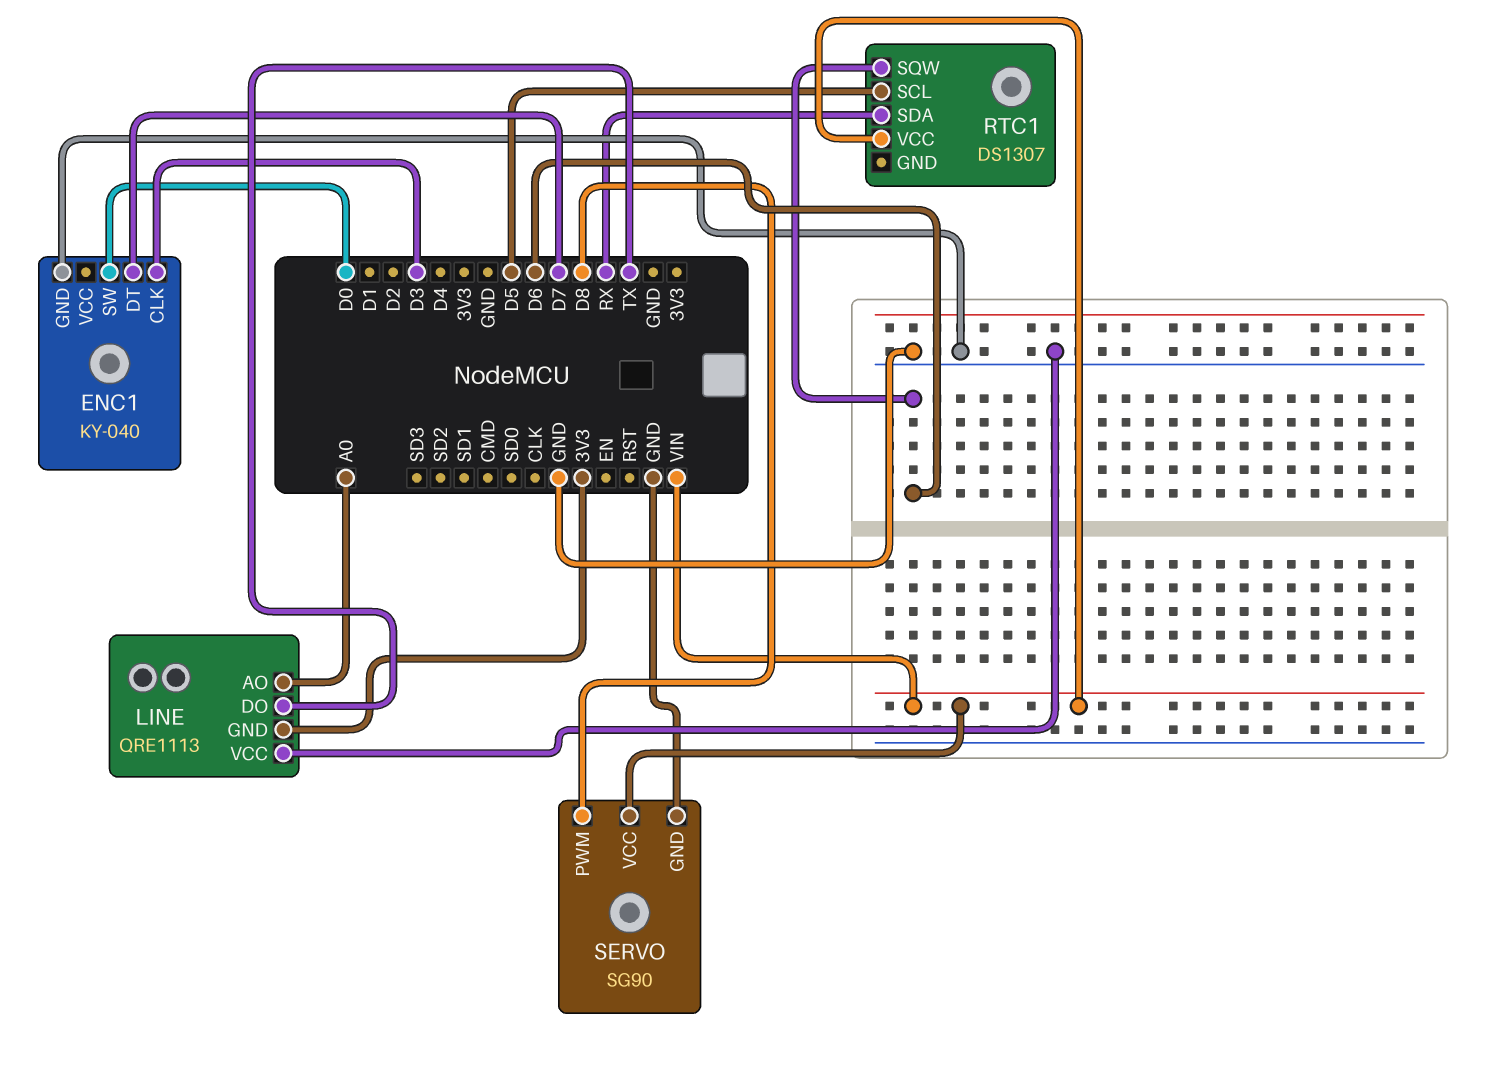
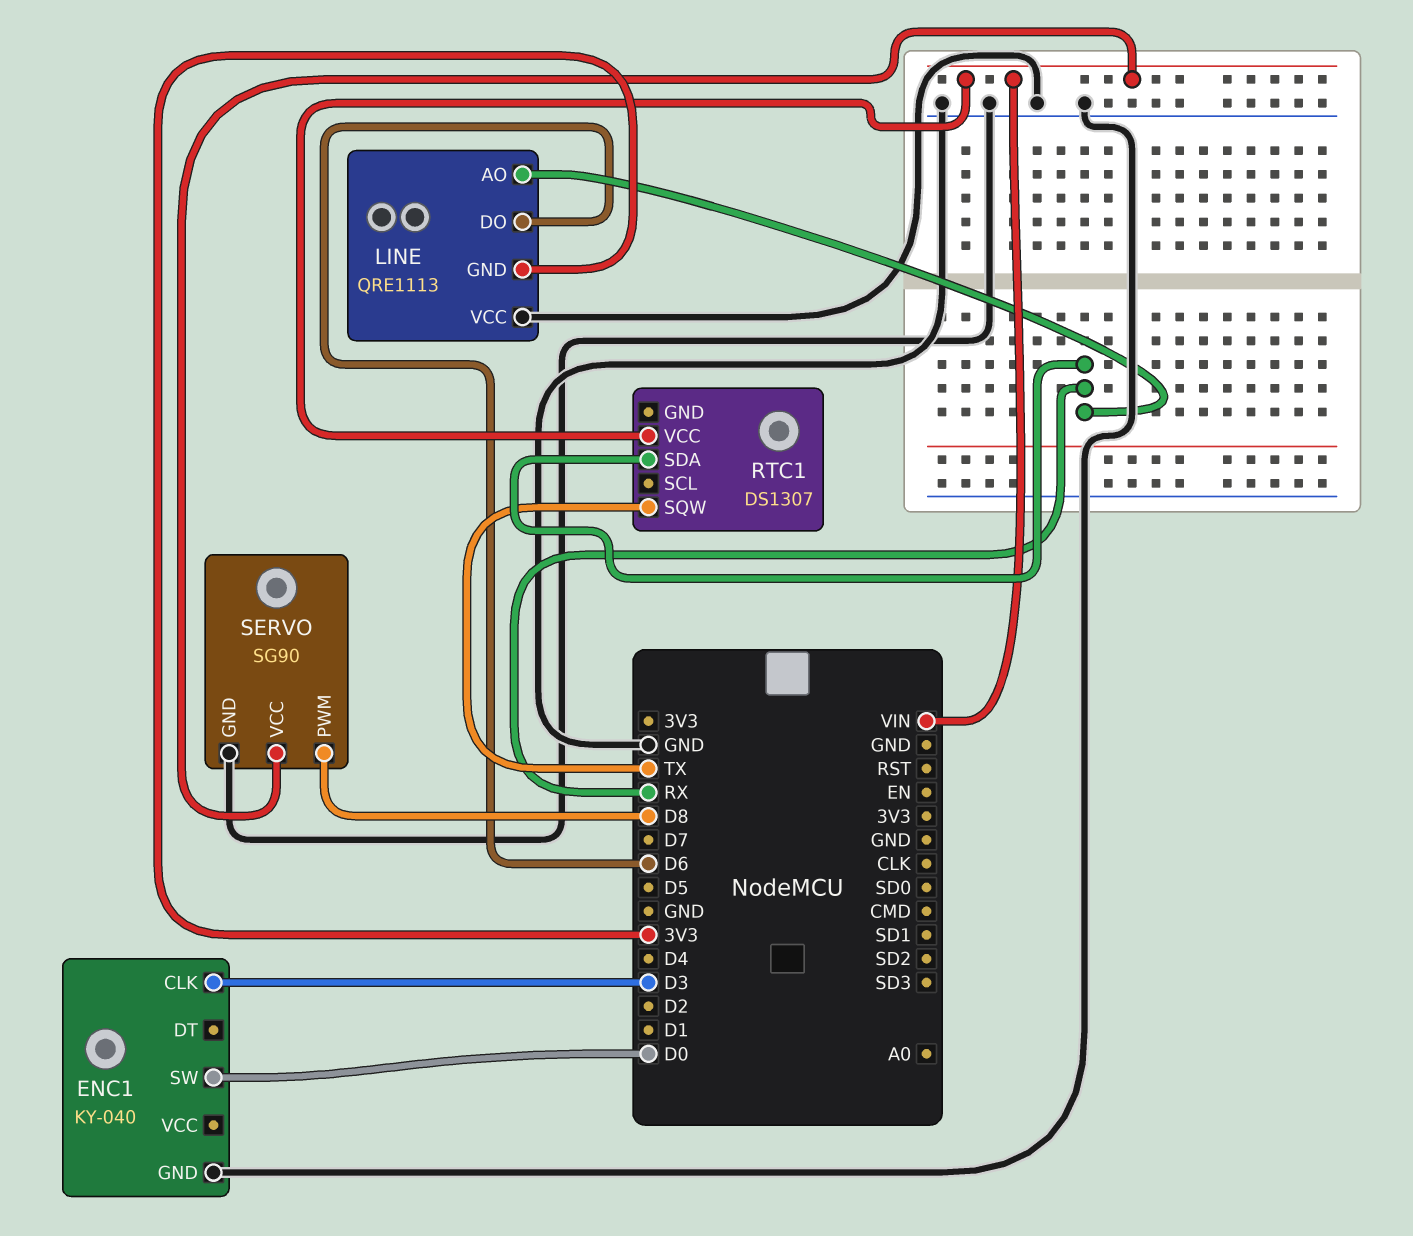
ENC1 pin DT: D7 -> none
LINE pin AO: A0 -> RX
LINE pin DO: TX -> D6
RTC1 pin SCL: D5 -> none
RTC1 pin SQW: D6 -> TX

